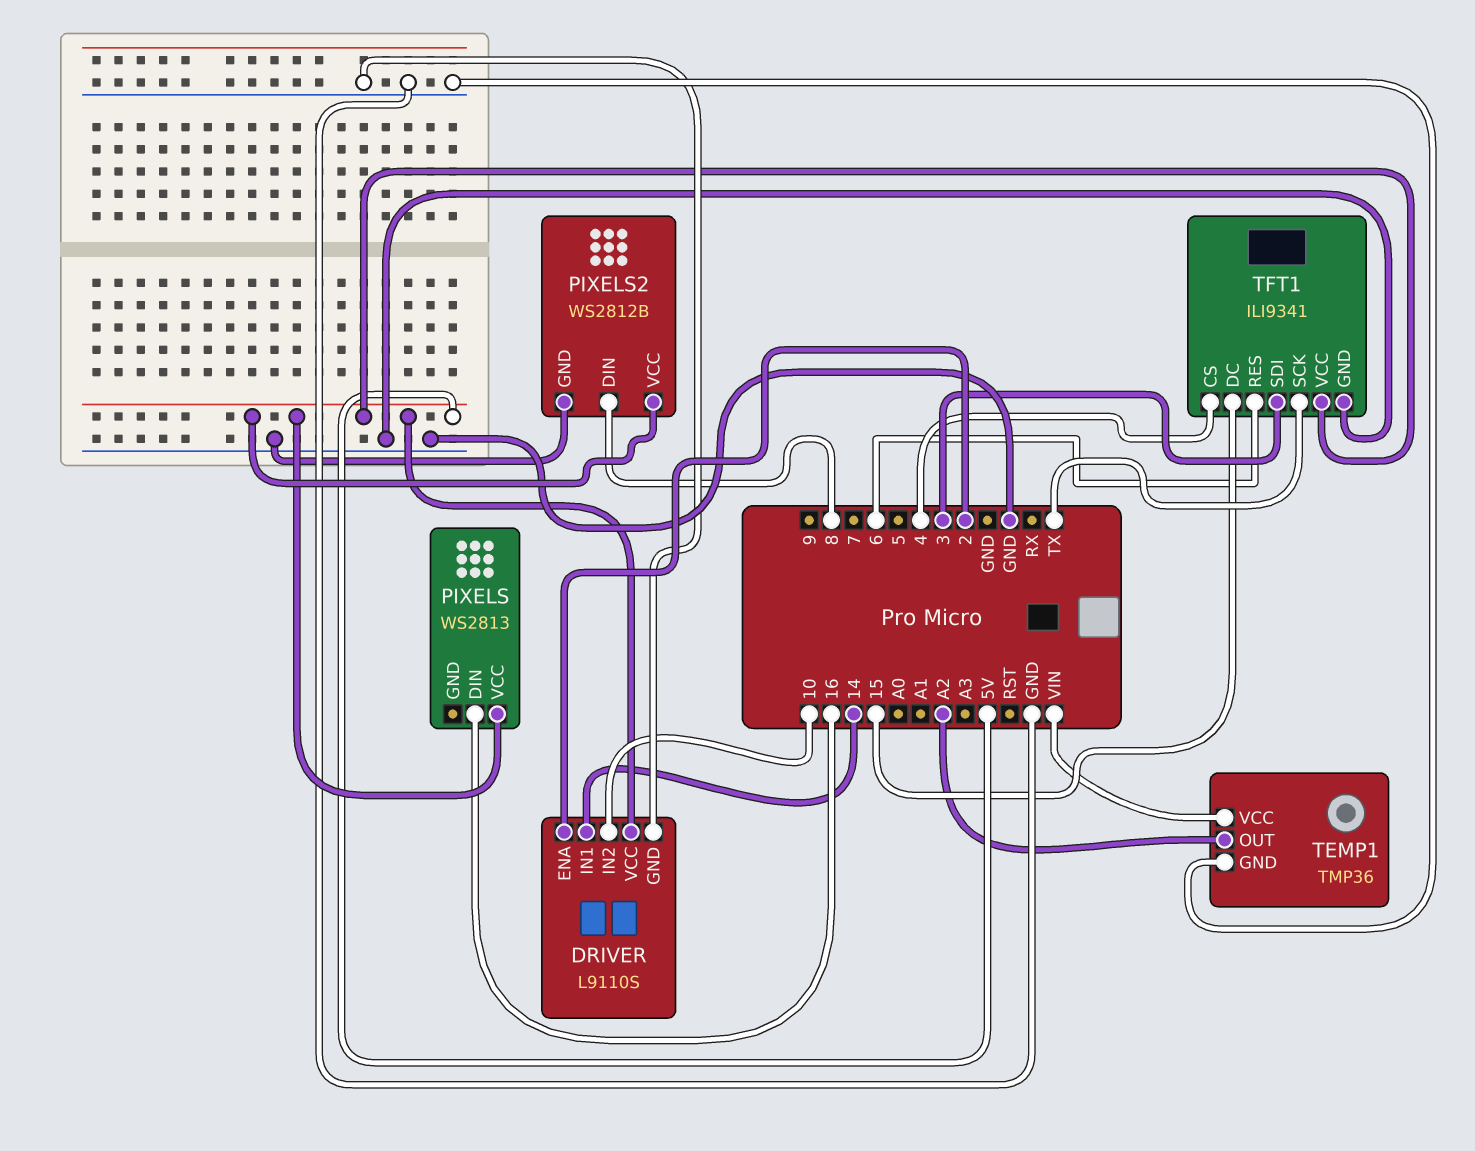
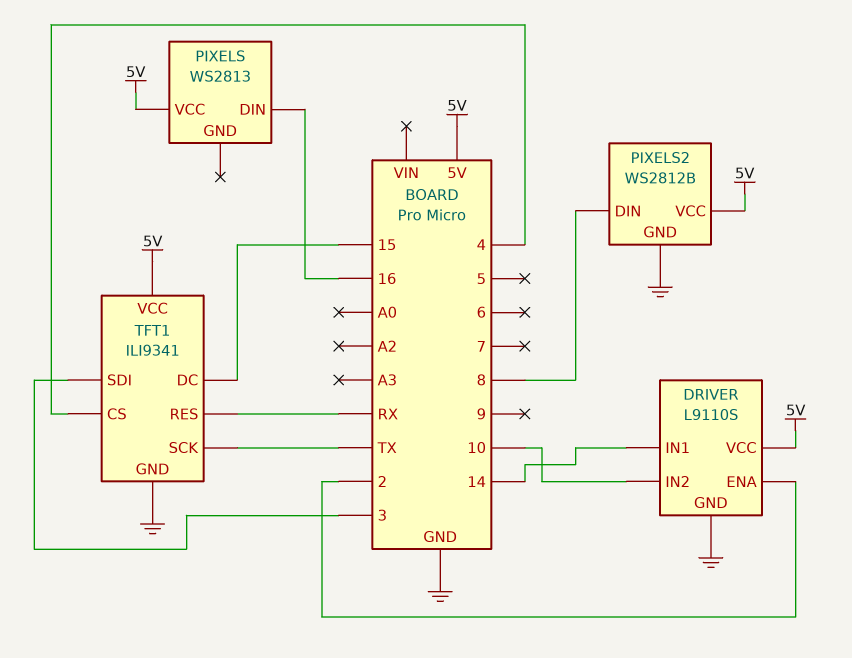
TEMP1: TMP36 -> none
TEMP1 pin GND: GND -> none
TEMP1 pin OUT: A2 -> none
TEMP1 pin VCC: VIN -> none
TFT1 pin RES: 6 -> RX

